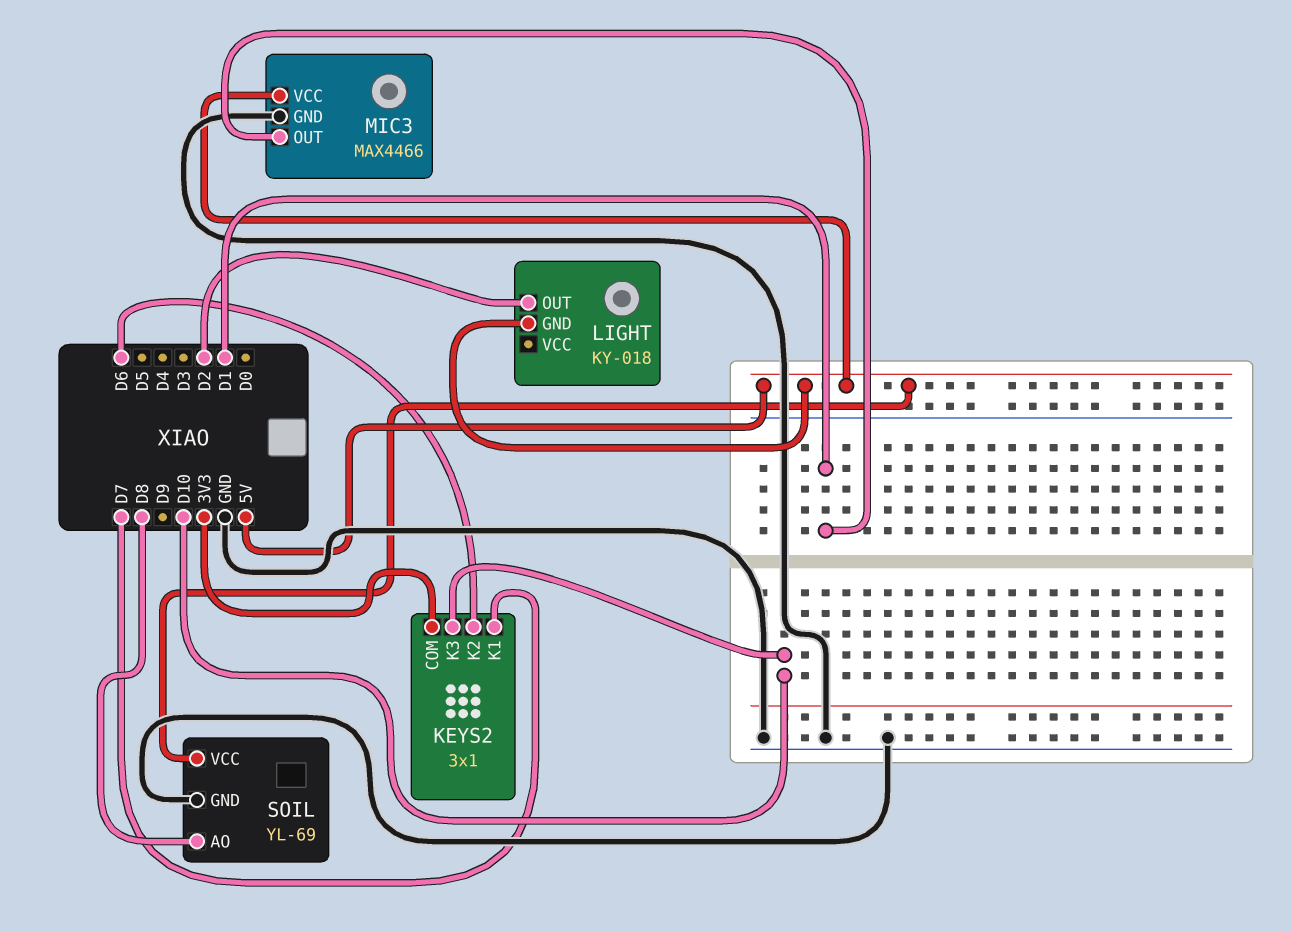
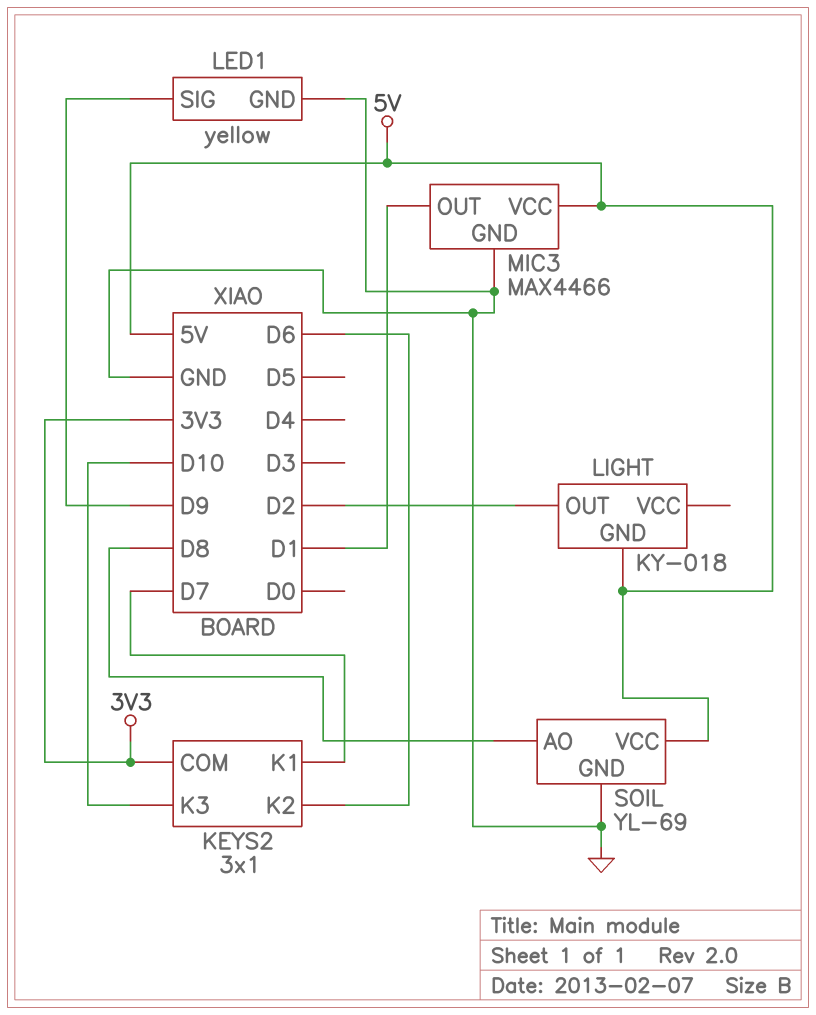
LED1: none -> yellow
LED1 pin GND: none -> GND
LED1 pin SIG: none -> D9

